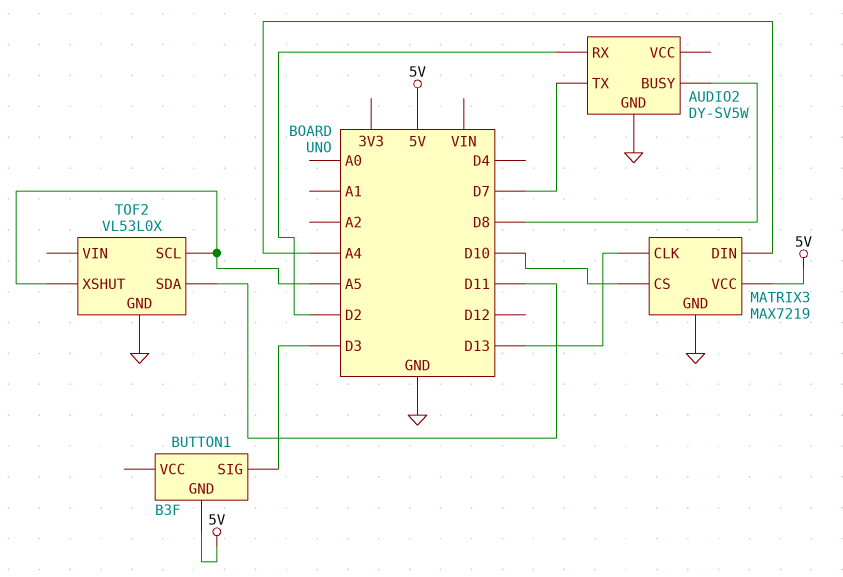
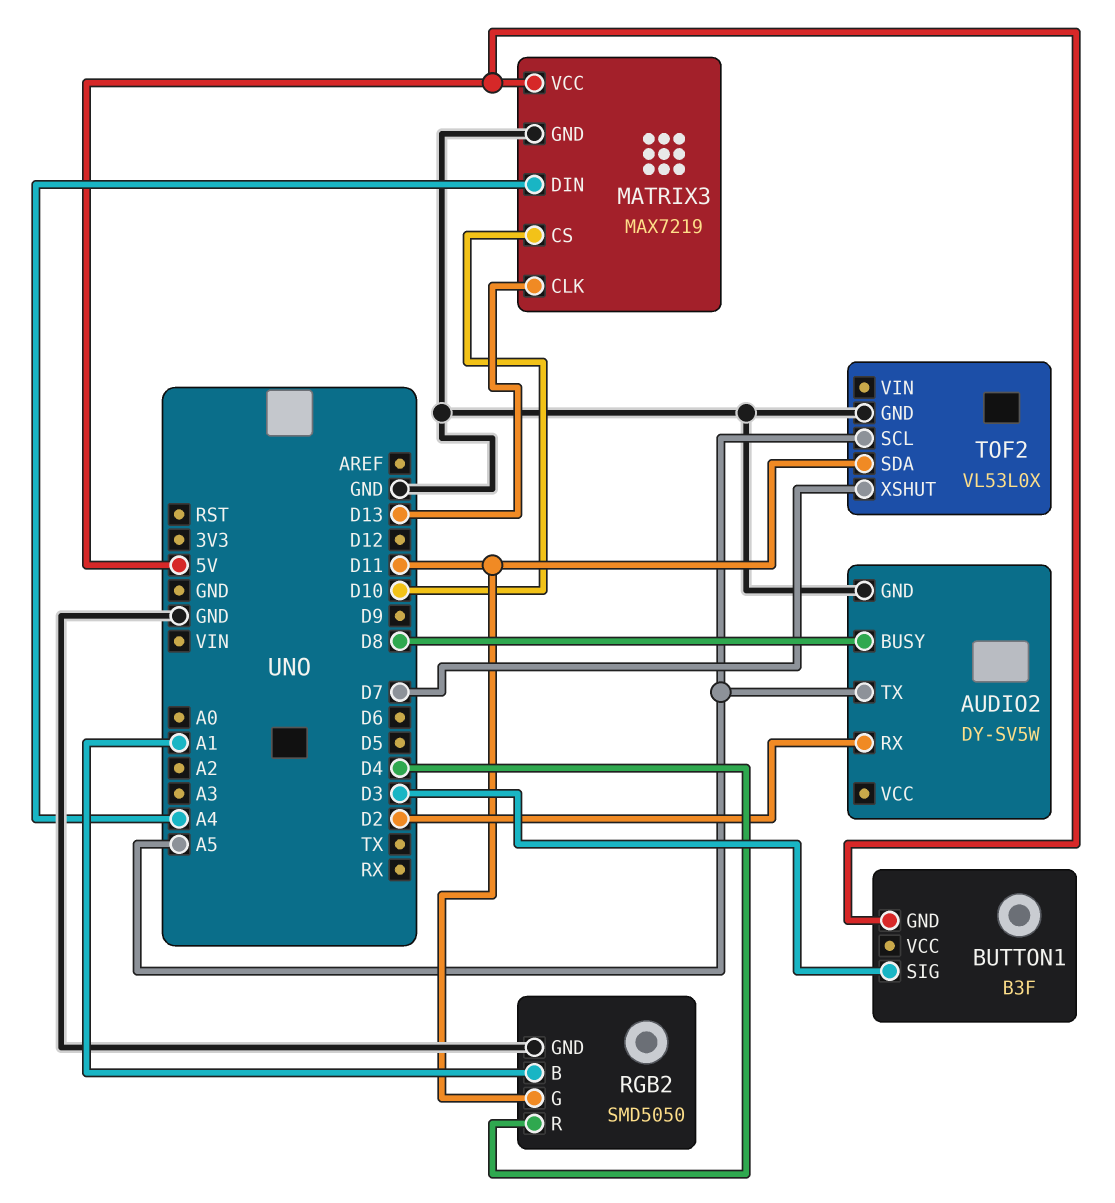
AUDIO2 pin TX: D7 -> A5
RGB2: none -> SMD5050
RGB2 pin B: none -> A1
RGB2 pin G: none -> D11
RGB2 pin GND: none -> GND
RGB2 pin R: none -> D4
TOF2 pin XSHUT: A5 -> D7

